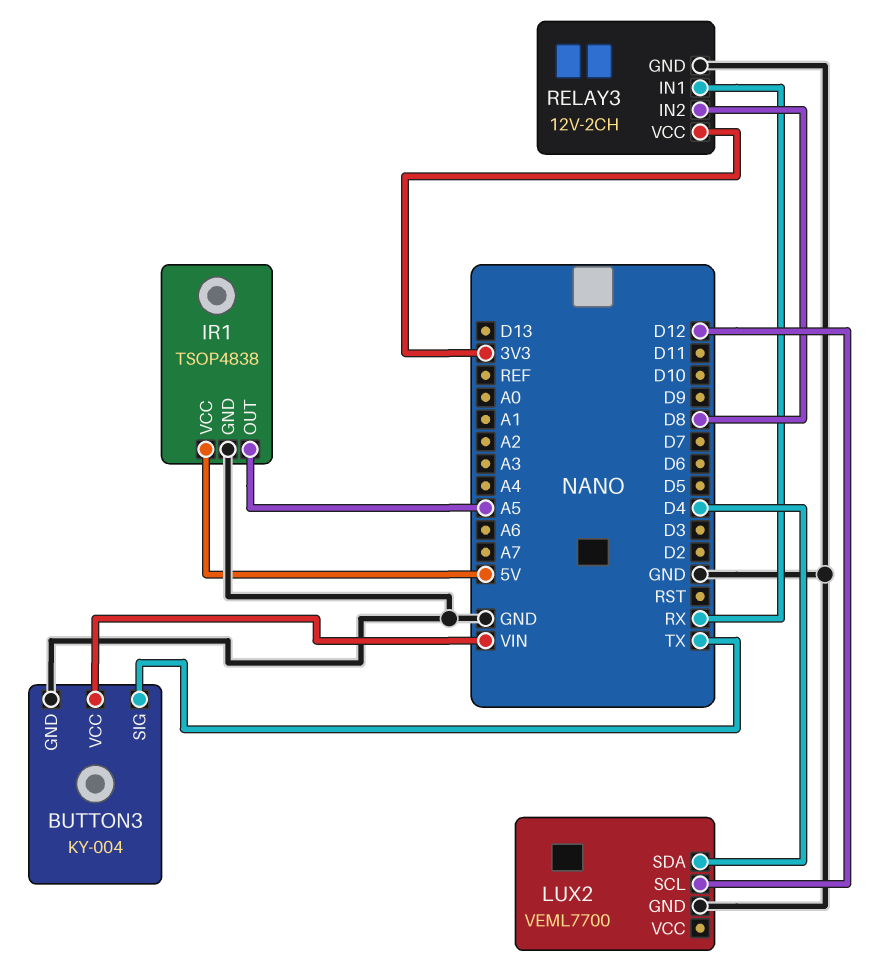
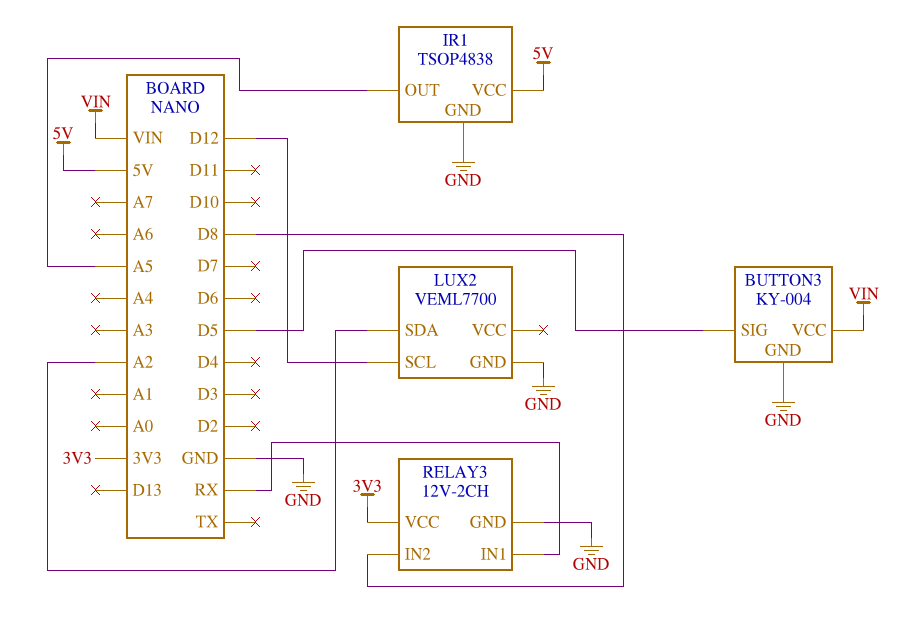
BUTTON3 pin SIG: TX -> D5
LUX2 pin SDA: D4 -> A2

